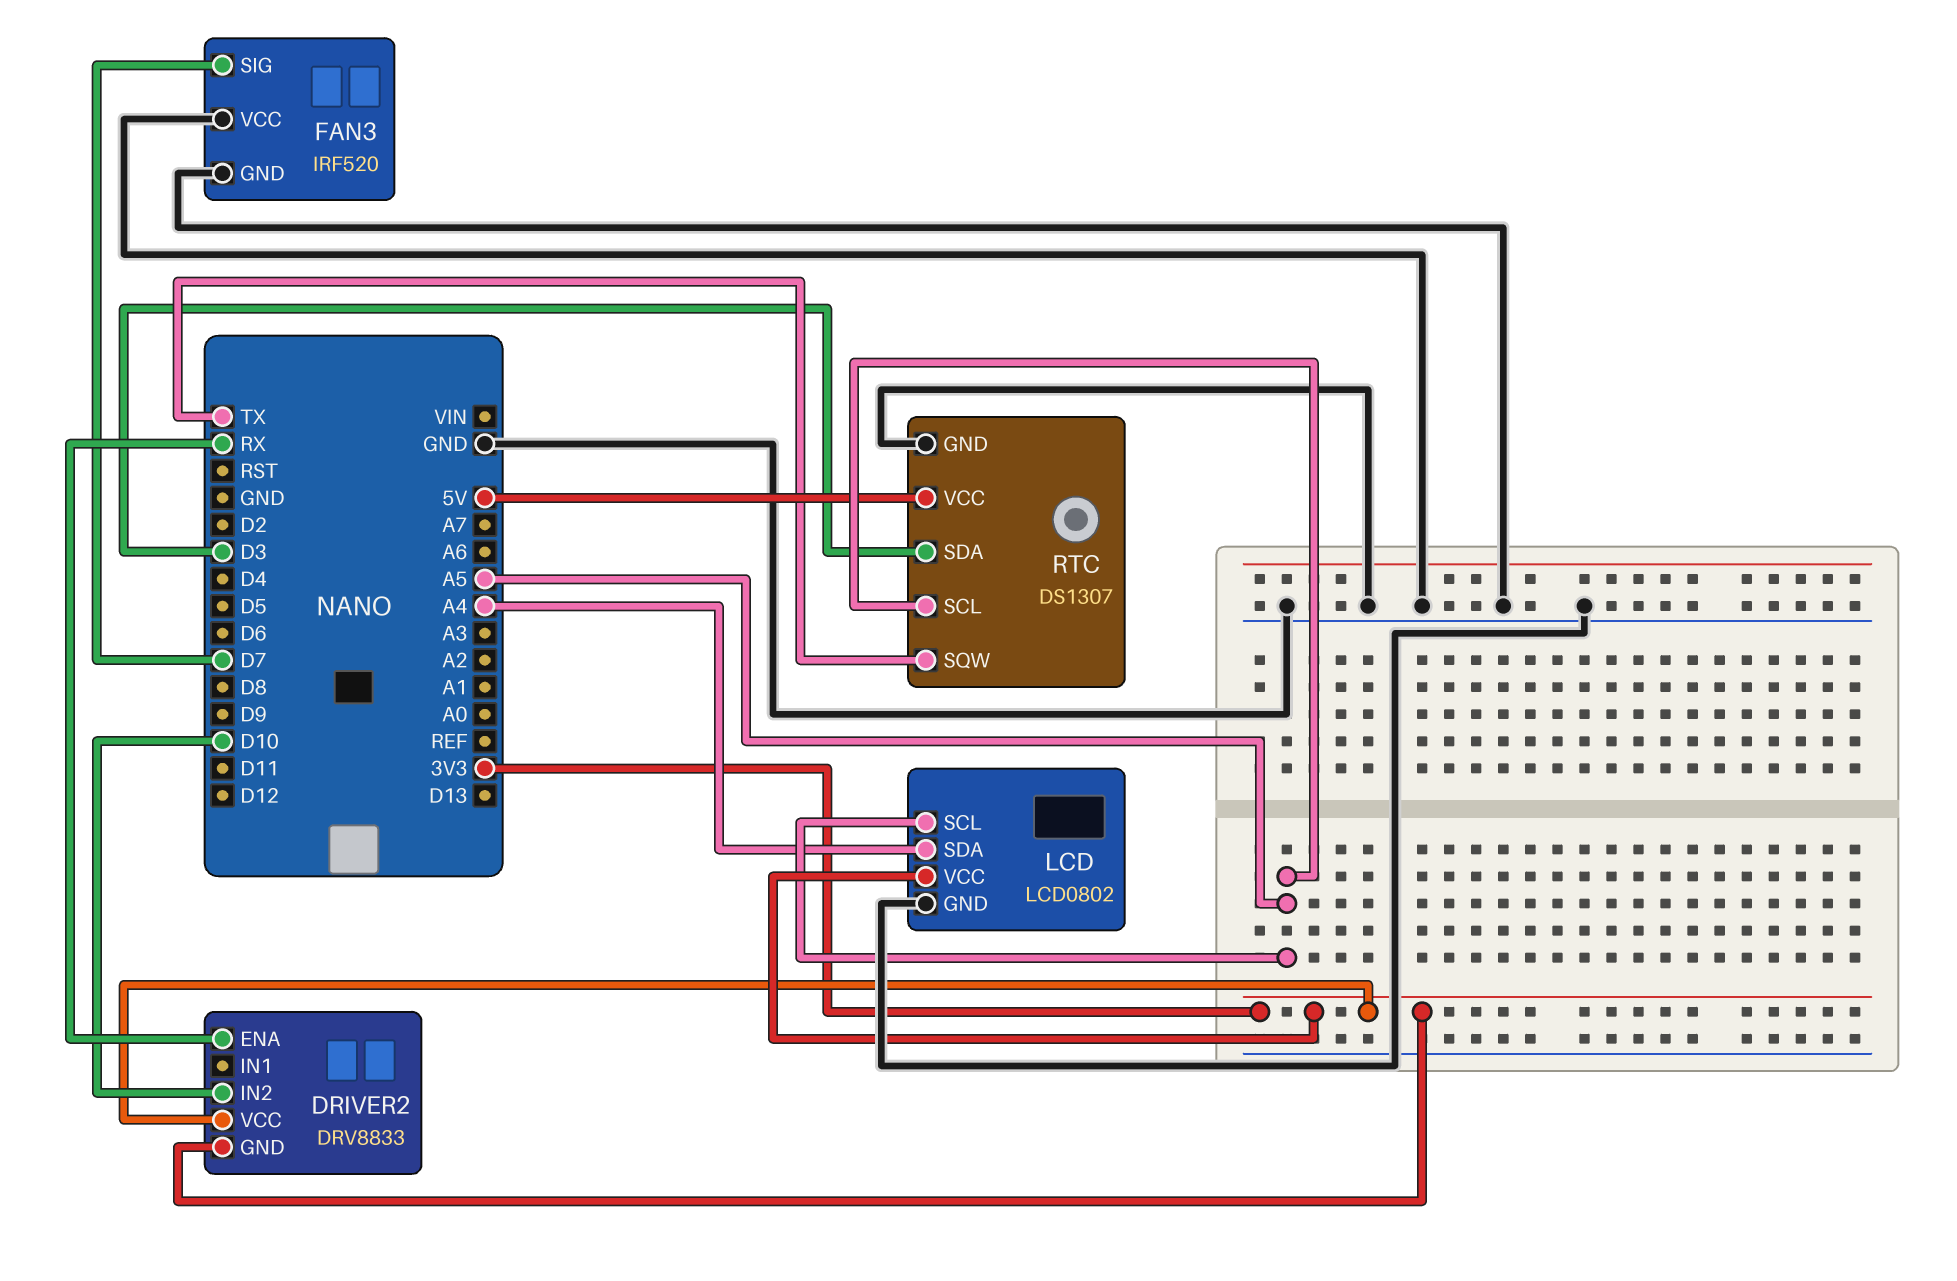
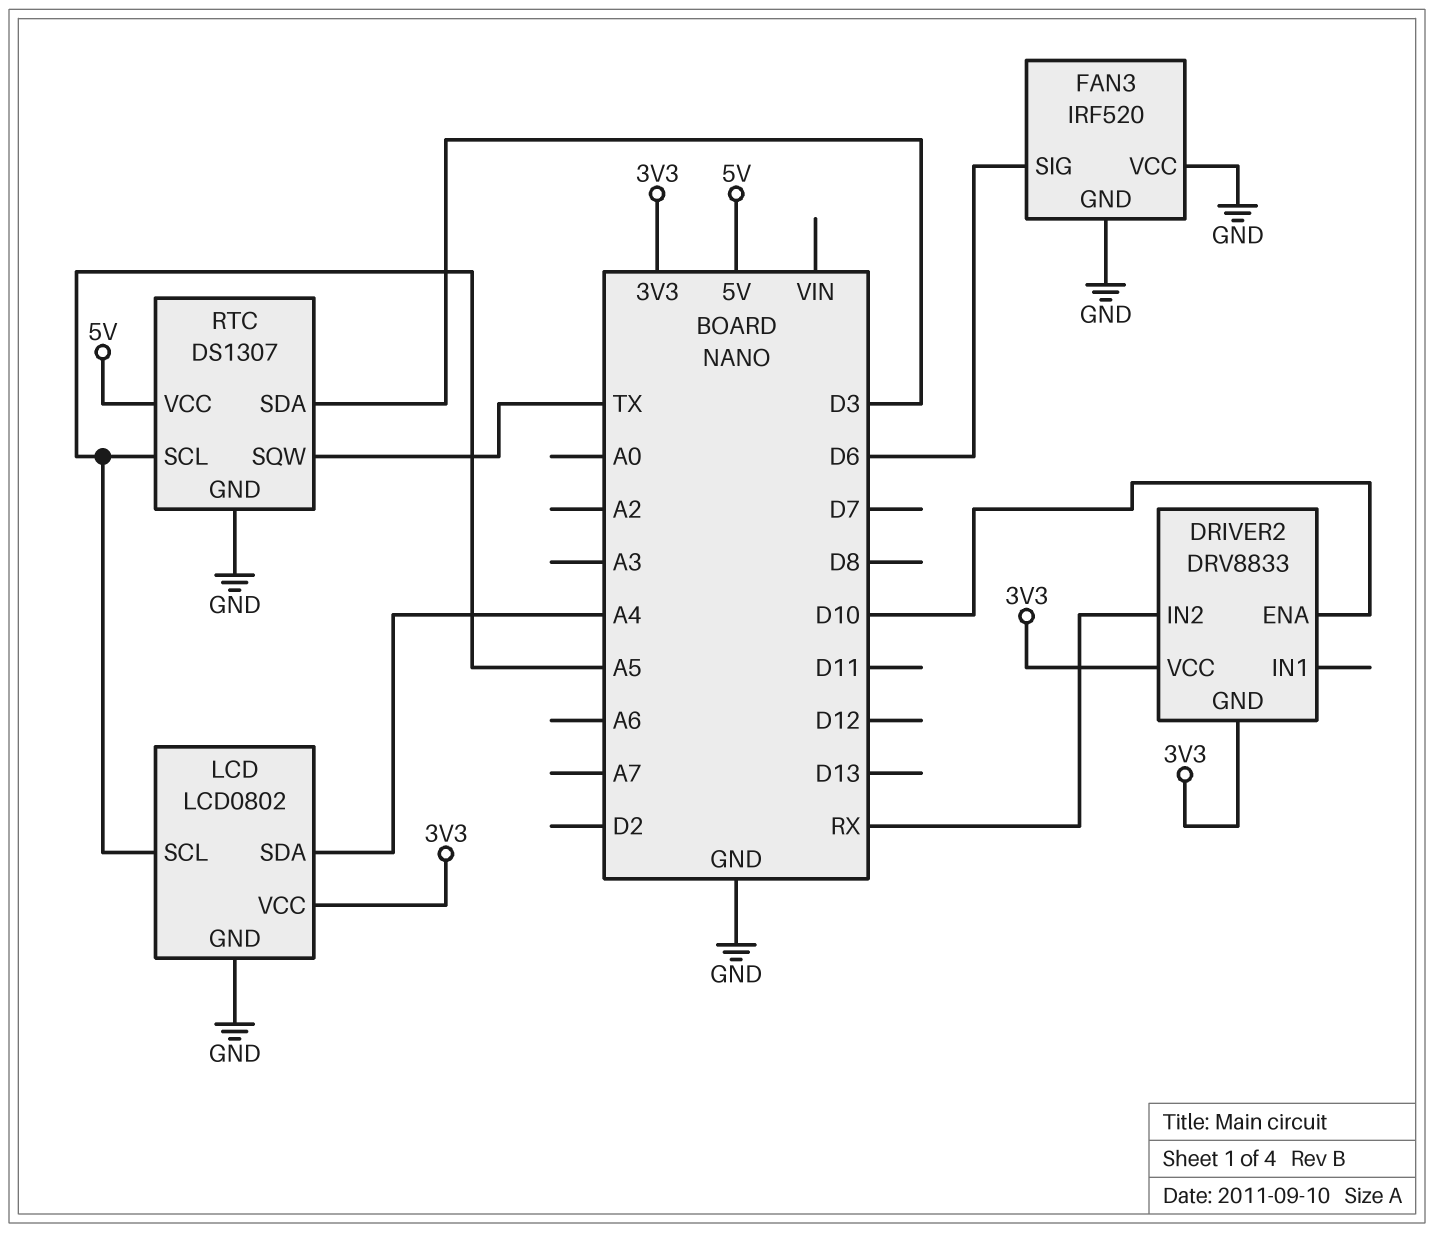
DRIVER2 pin ENA: RX -> D10
DRIVER2 pin IN2: D10 -> RX
FAN3 pin SIG: D7 -> D6

